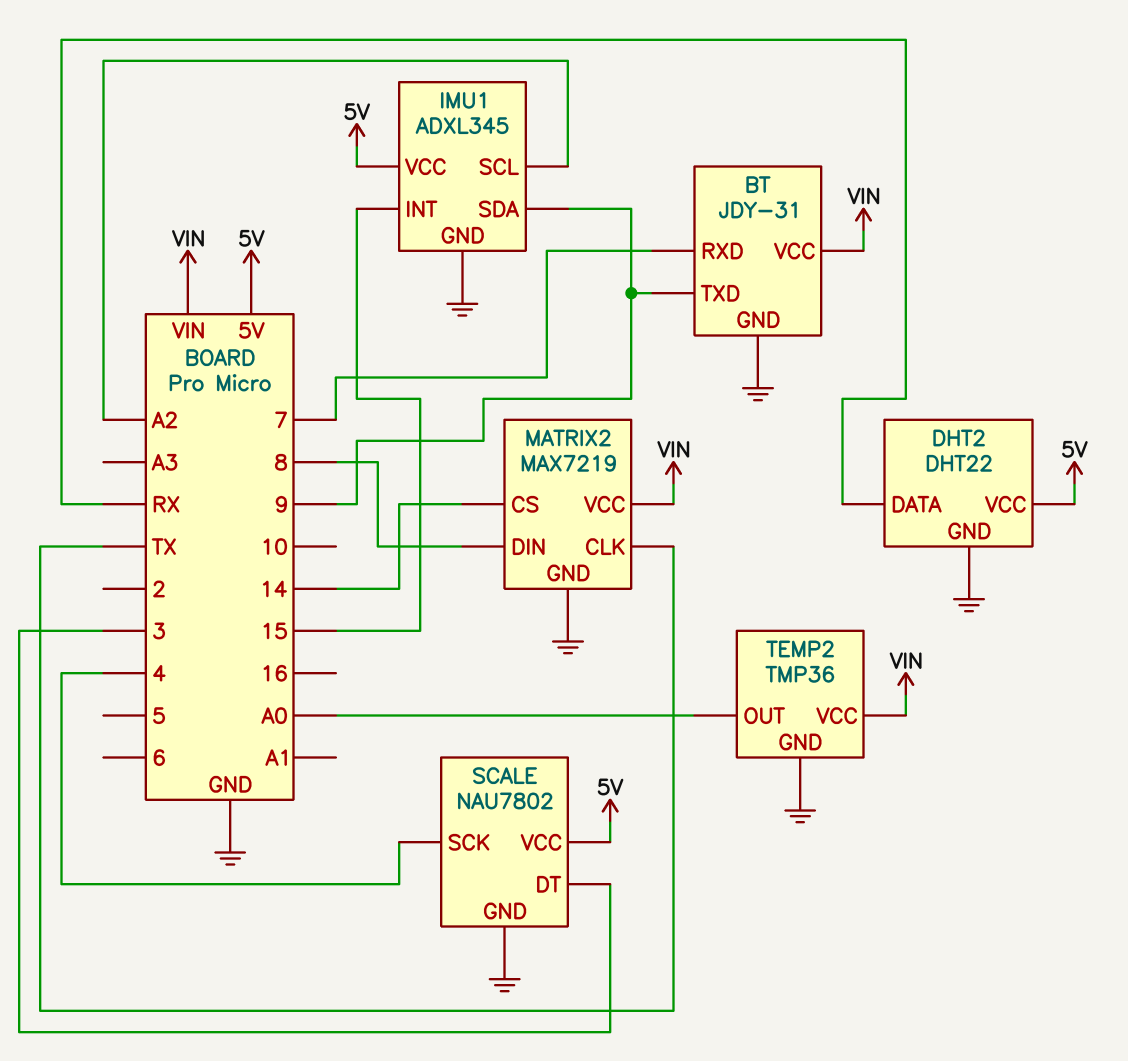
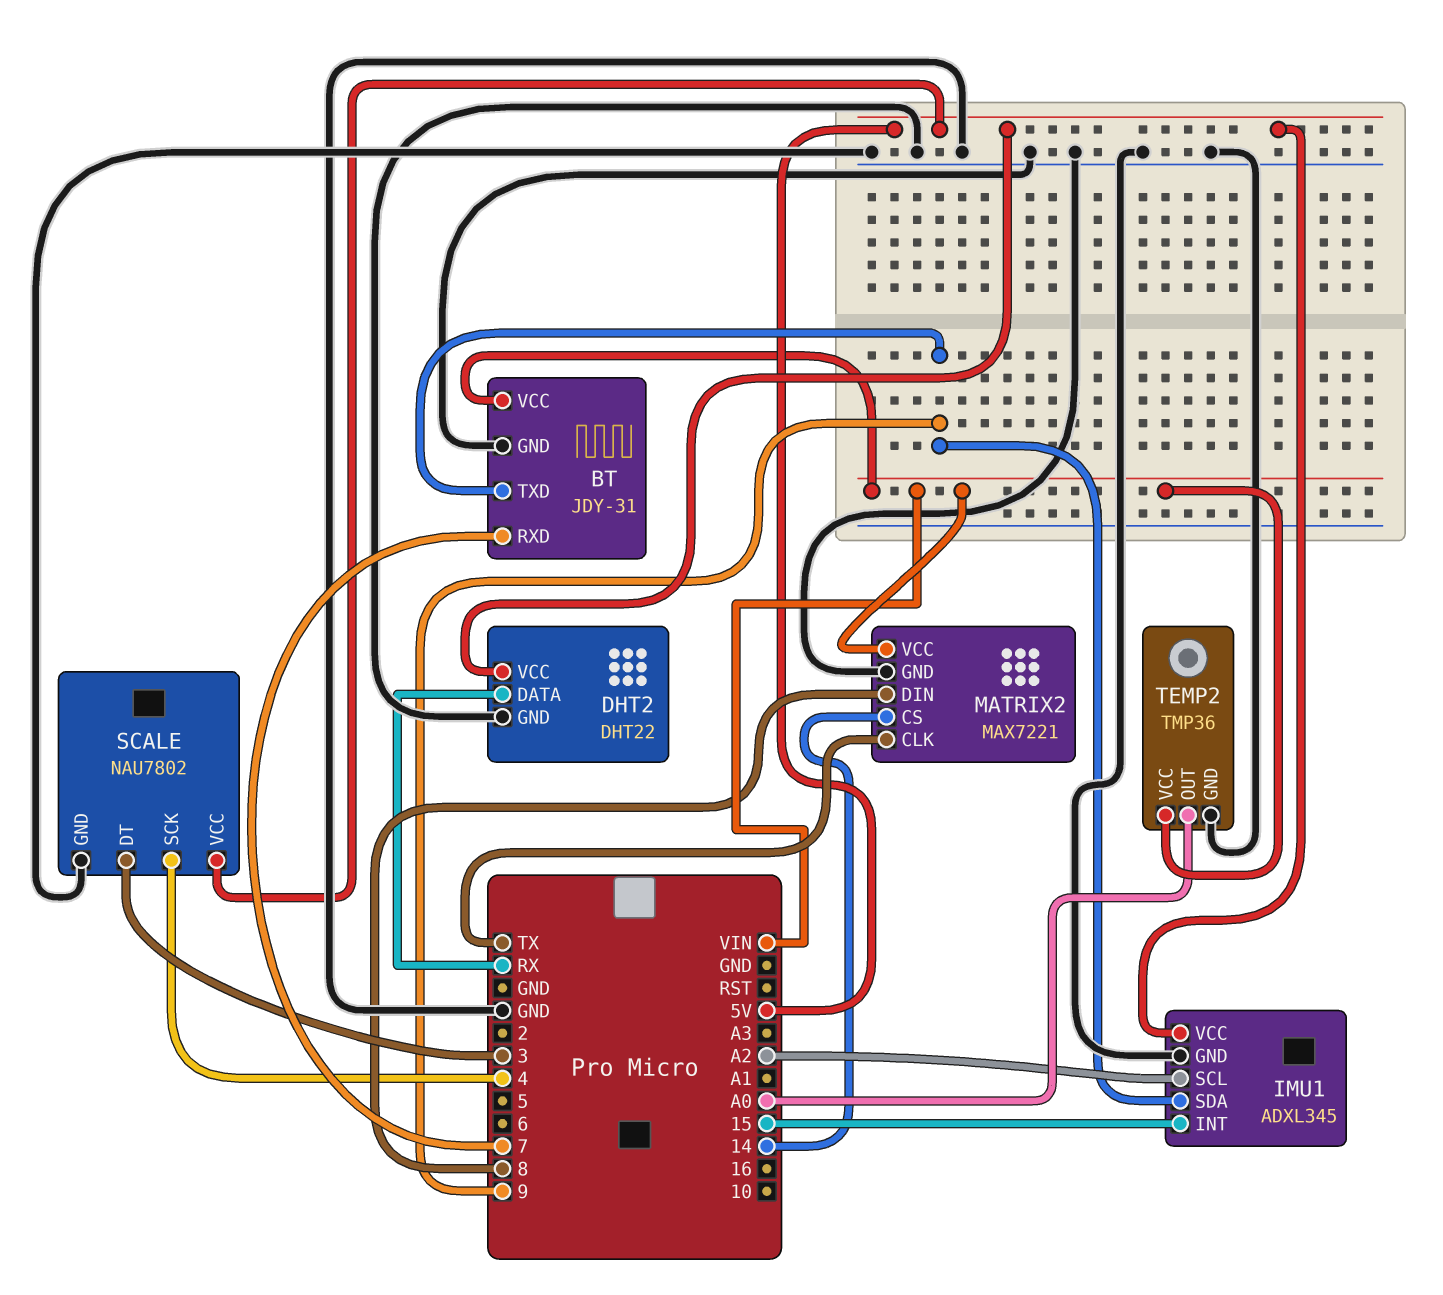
MATRIX2: MAX7219 -> MAX7221

